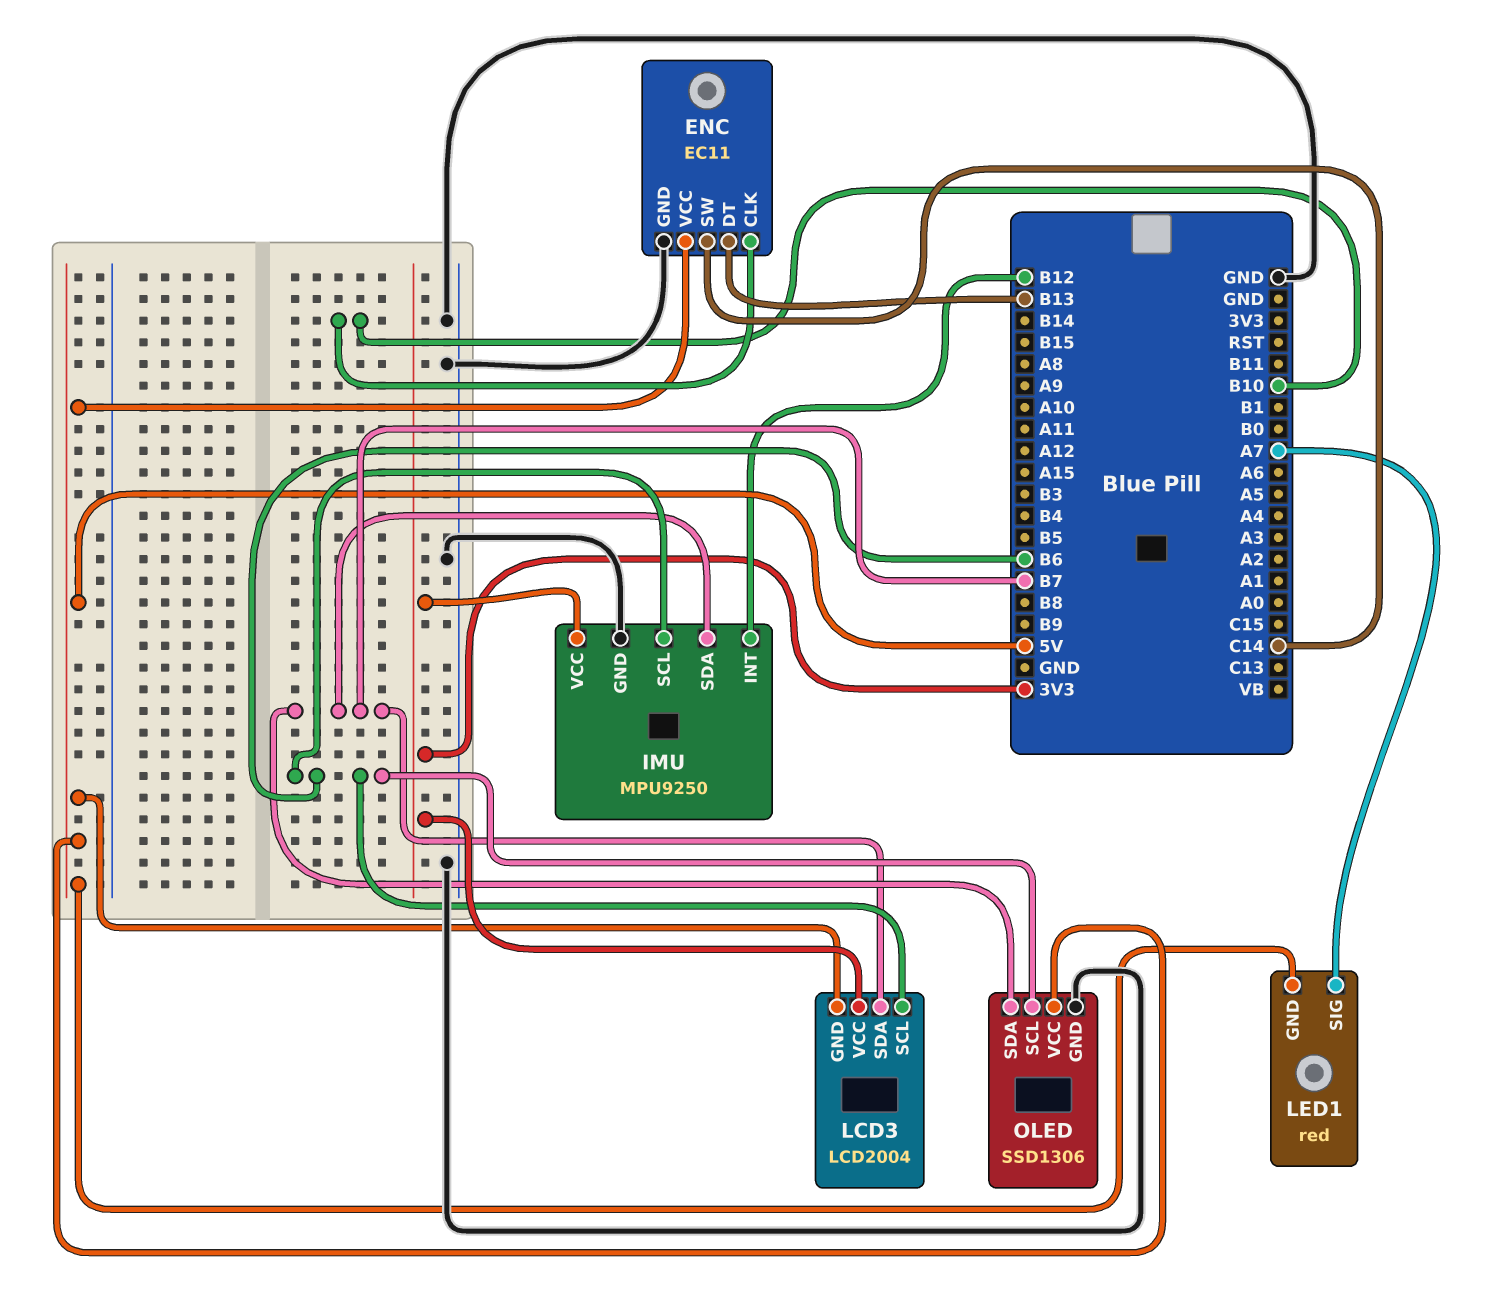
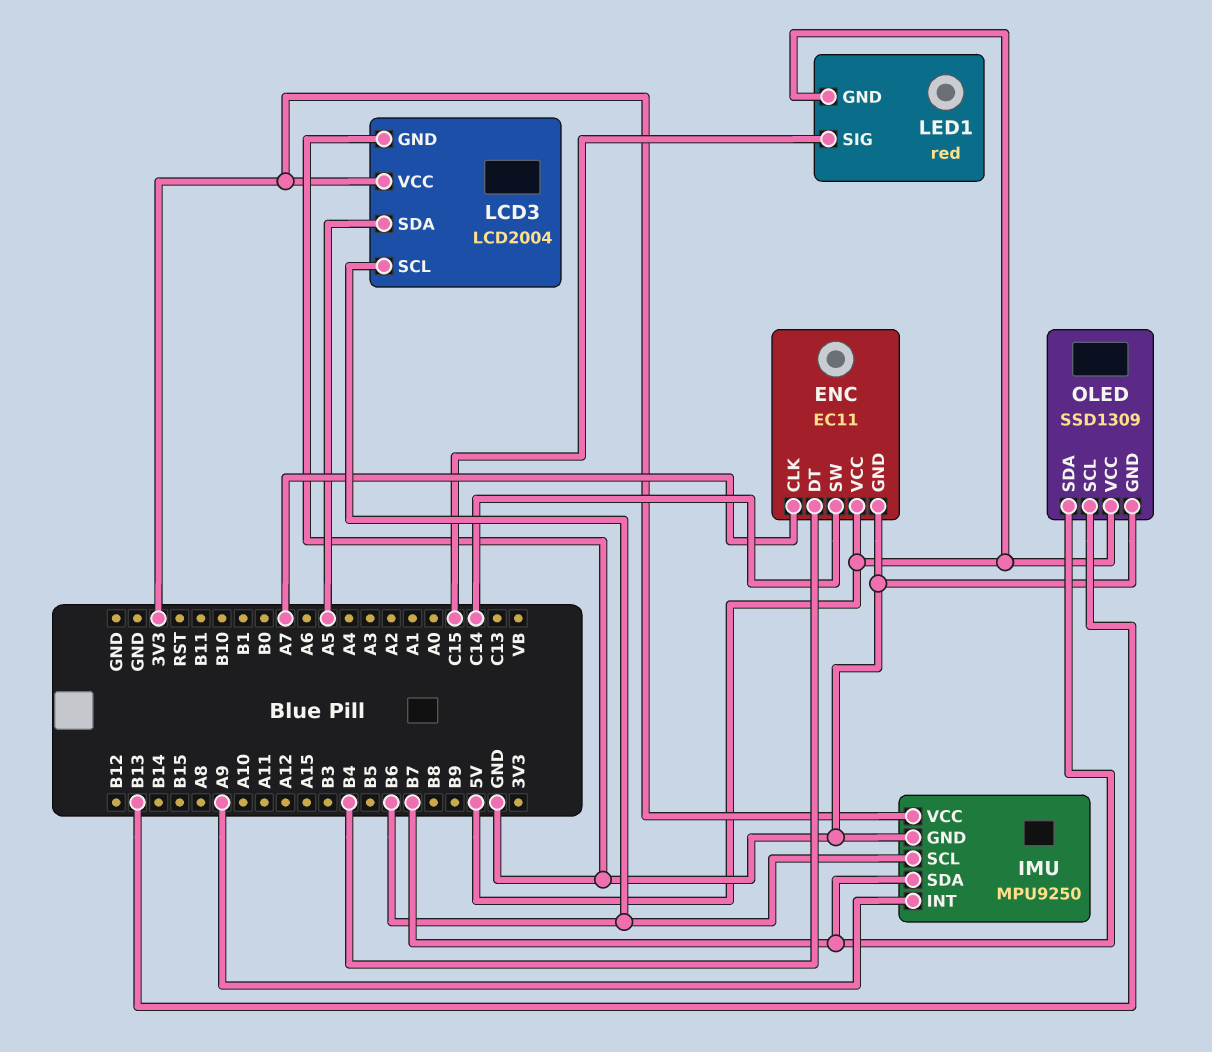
ENC pin CLK: B10 -> A7
ENC pin DT: B13 -> B4
IMU pin INT: B12 -> A9
LCD3 pin GND: 5V -> GND
LCD3 pin SDA: B7 -> A5
LED1 pin SIG: A7 -> C15
OLED: SSD1306 -> SSD1309
OLED pin SCL: B6 -> B13

